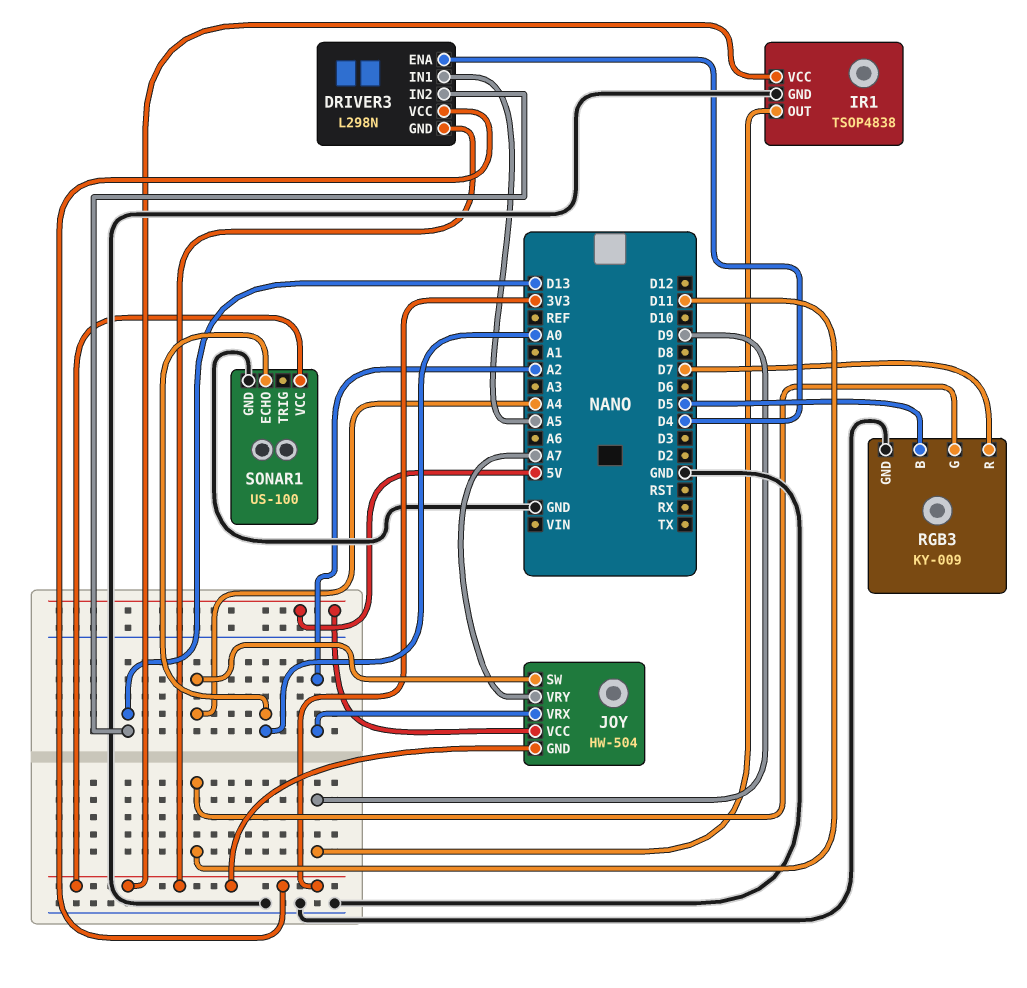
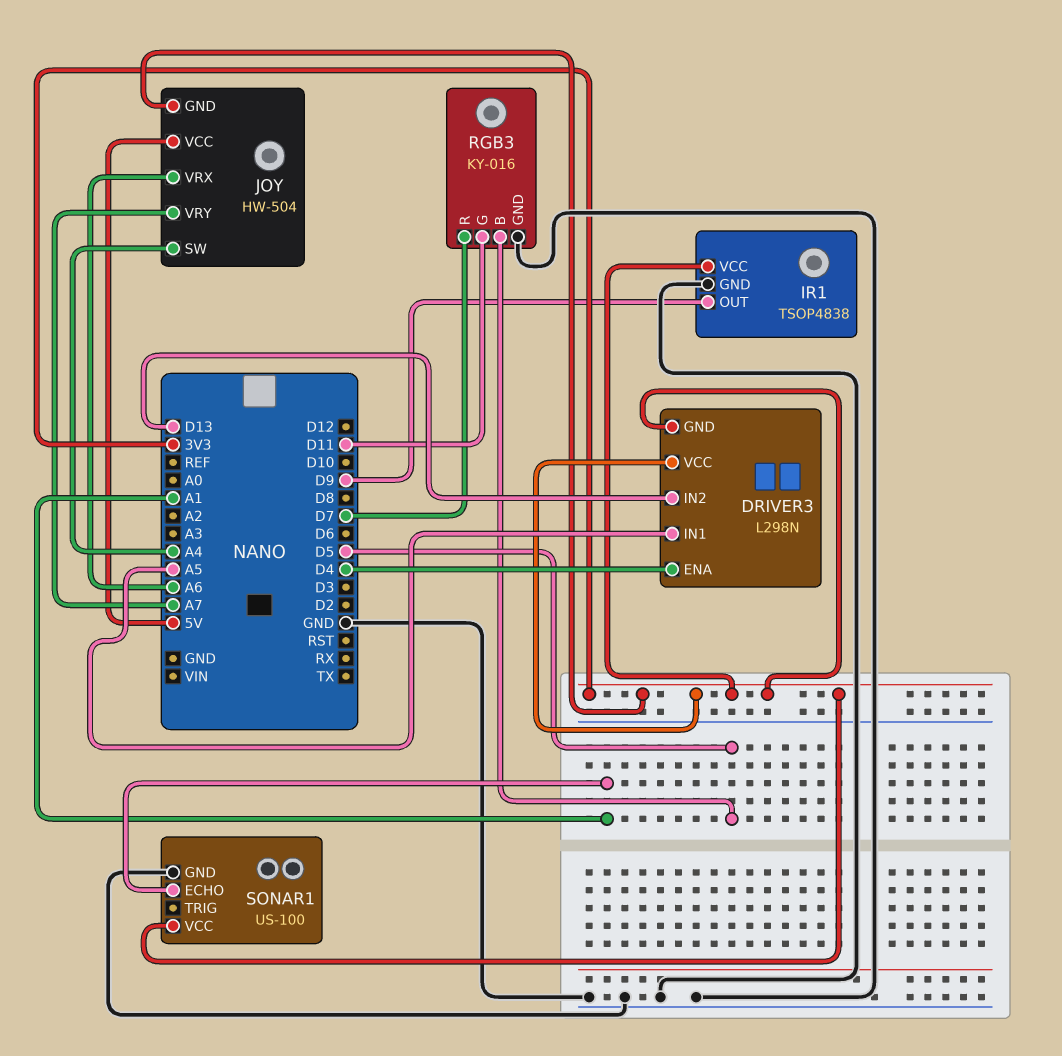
JOY pin VRX: A2 -> A6
RGB3: KY-009 -> KY-016
SONAR1 pin ECHO: A0 -> A1

